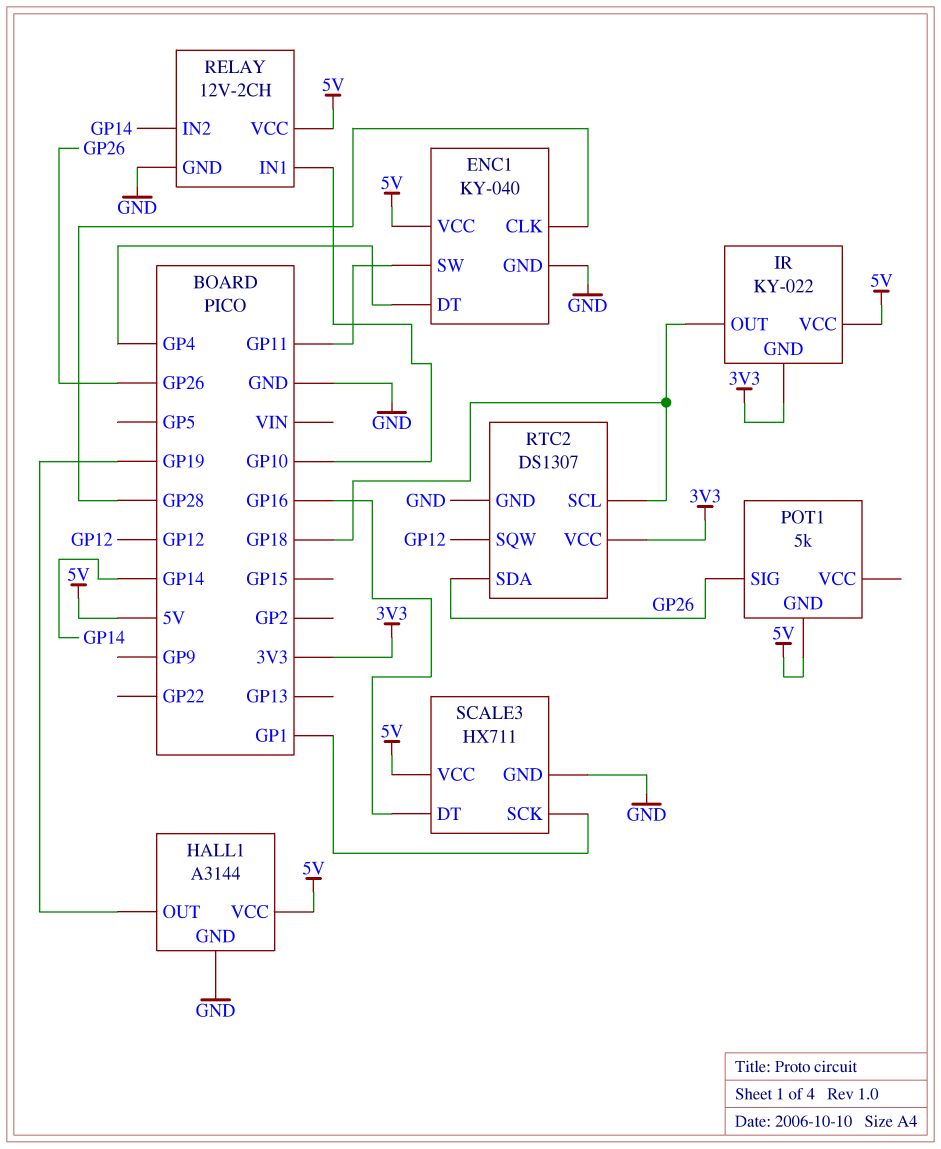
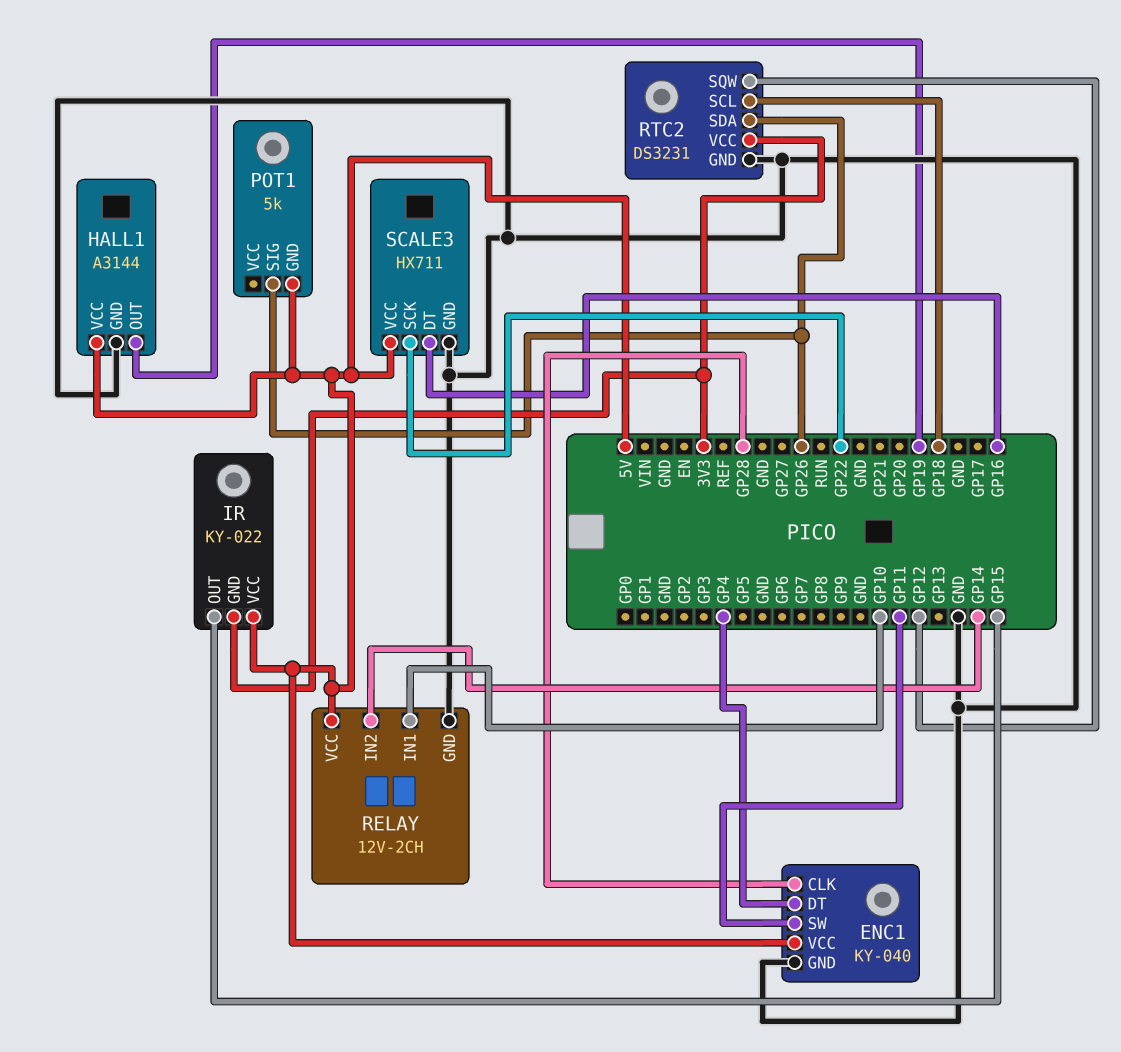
IR pin OUT: GP18 -> GP15
RTC2: DS1307 -> DS3231
SCALE3 pin SCK: GP1 -> GP22

